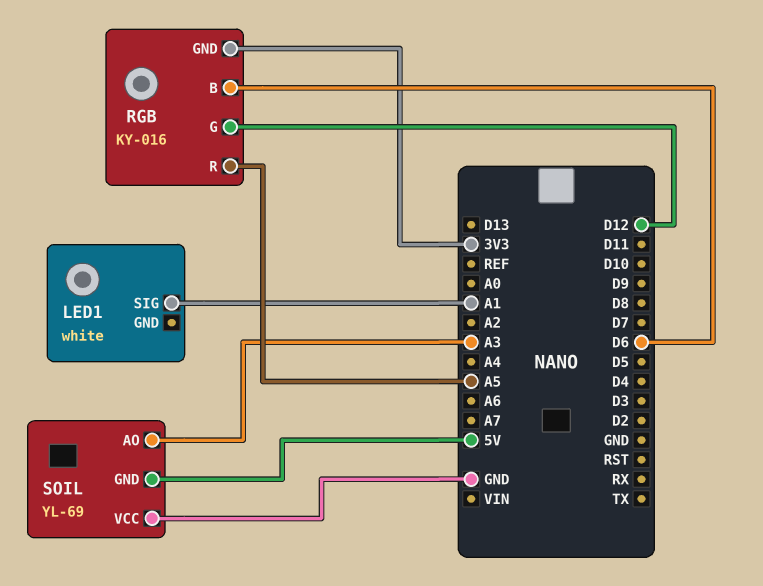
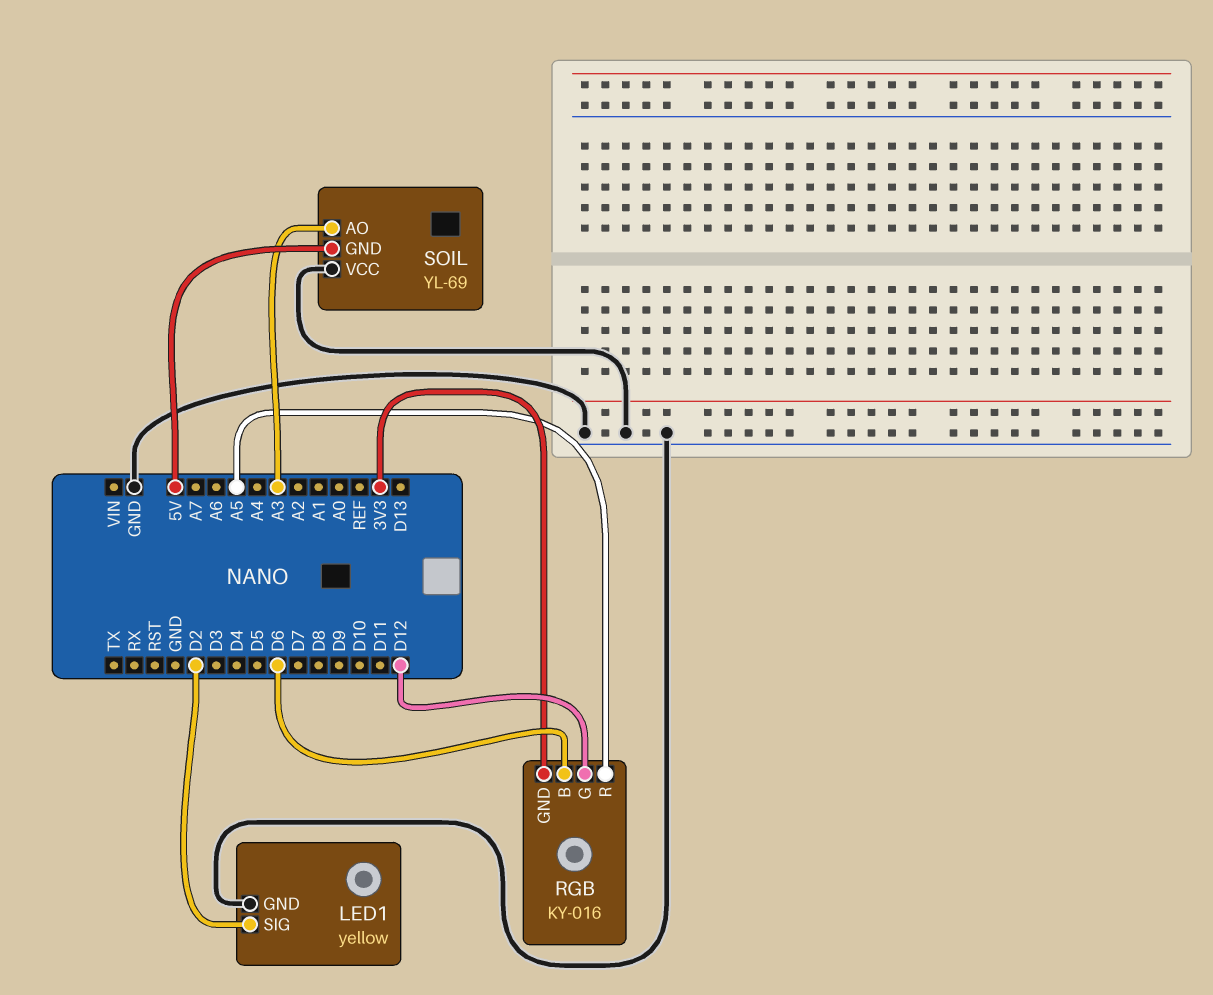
LED1: white -> yellow
LED1 pin GND: none -> GND
LED1 pin SIG: A1 -> D2

